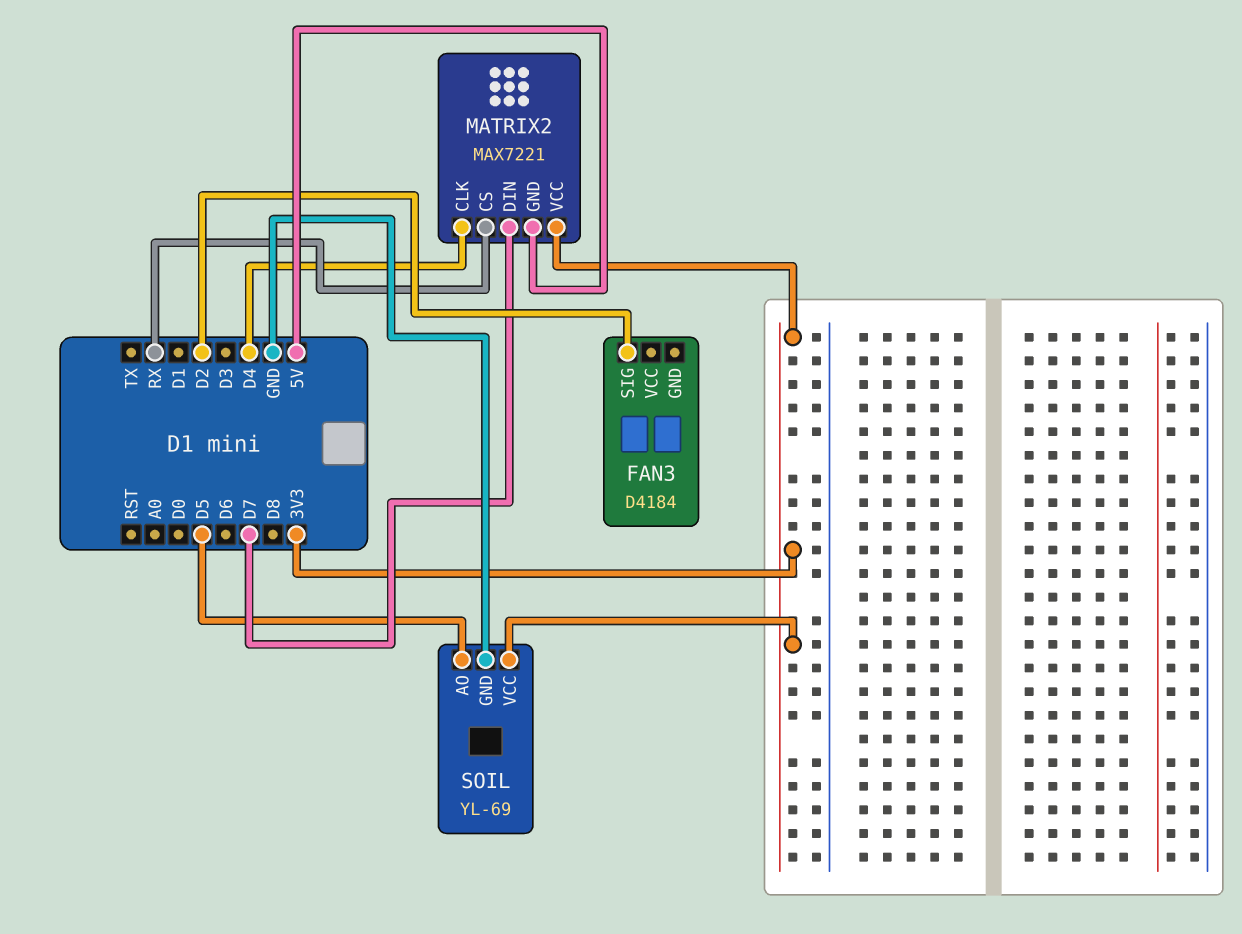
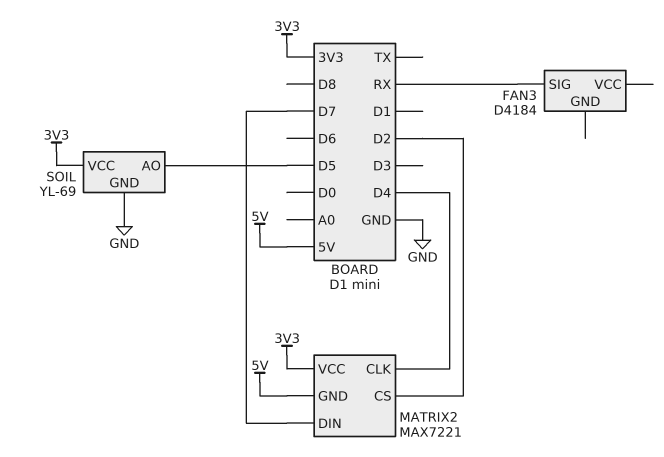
FAN3 pin SIG: D2 -> RX
MATRIX2 pin CS: RX -> D2

